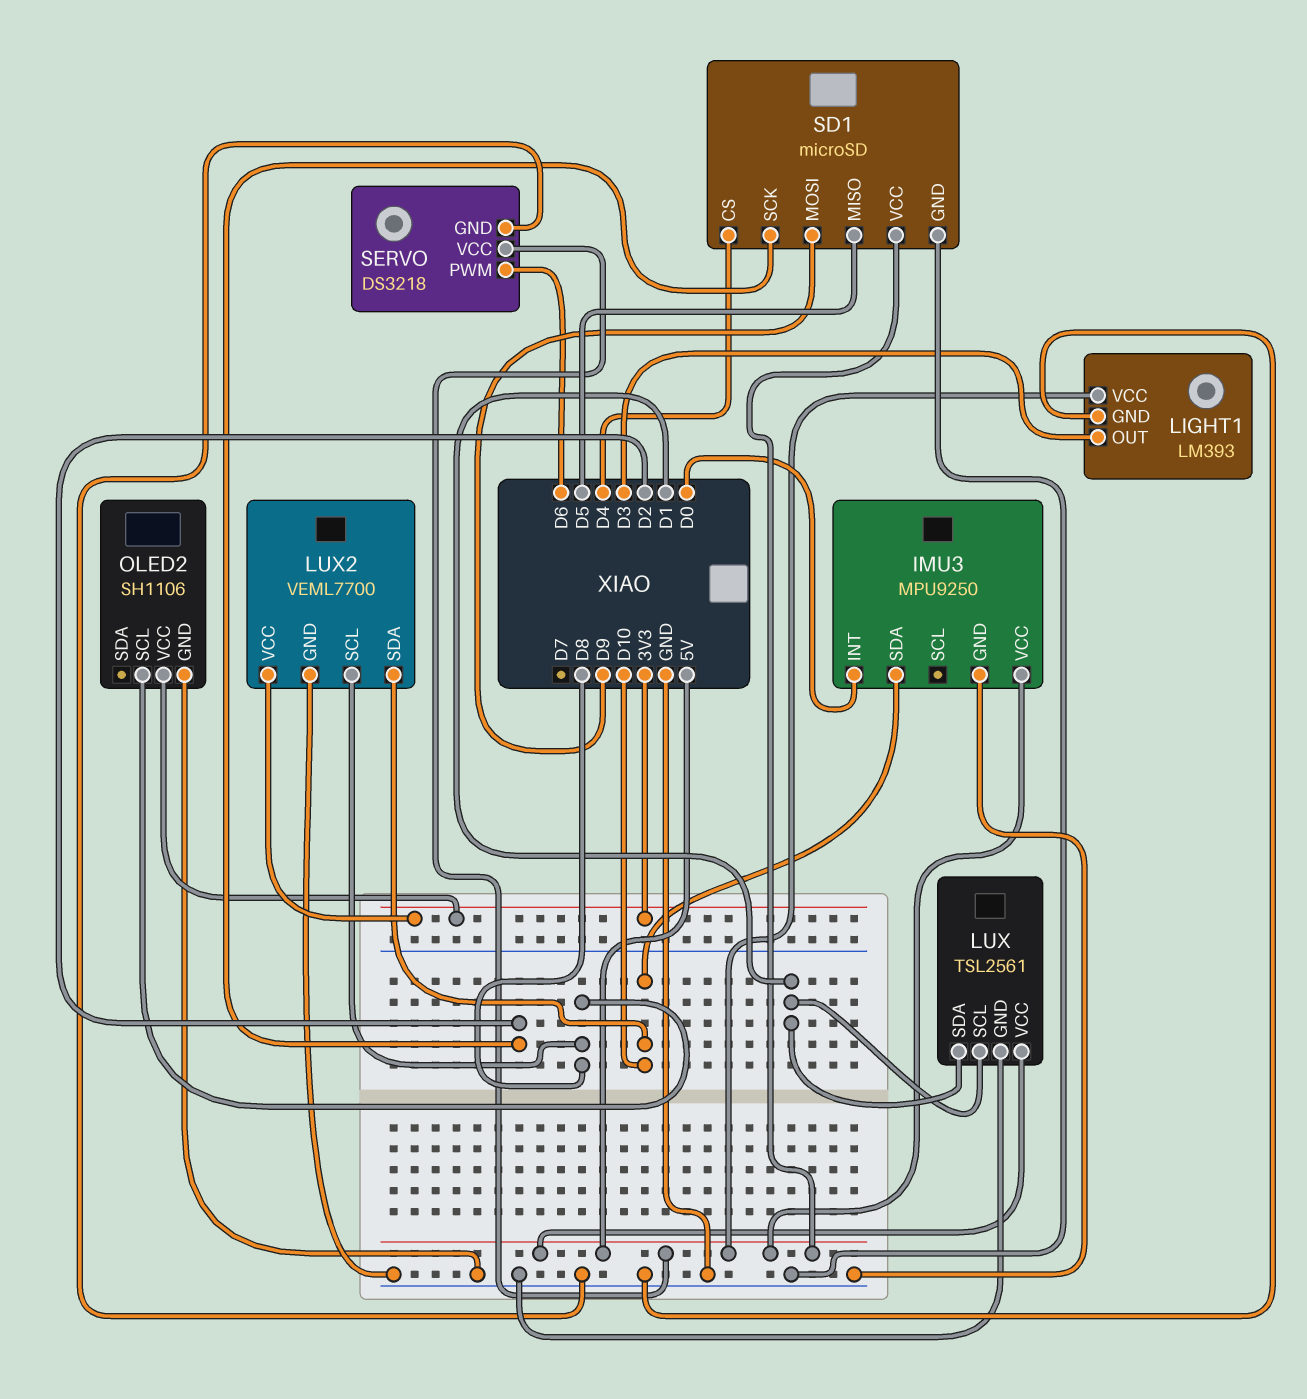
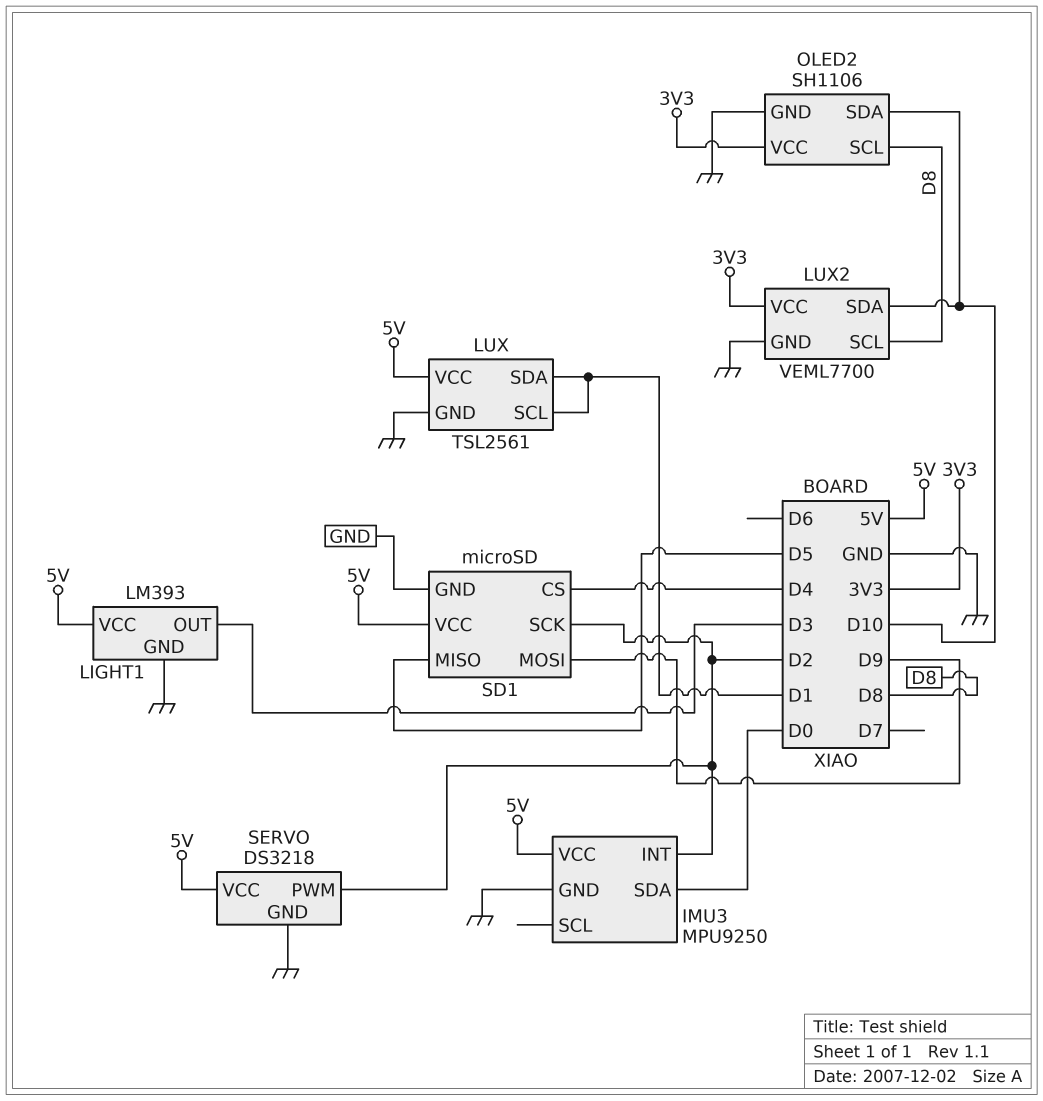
IMU3 pin INT: D0 -> D2
IMU3 pin SDA: D10 -> D0
OLED2 pin SDA: none -> D10
SERVO pin PWM: D6 -> D2

